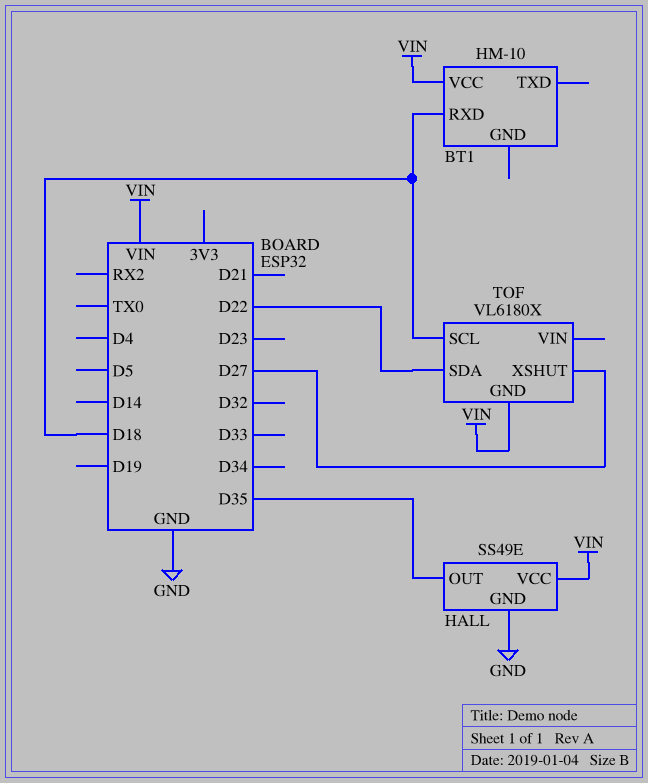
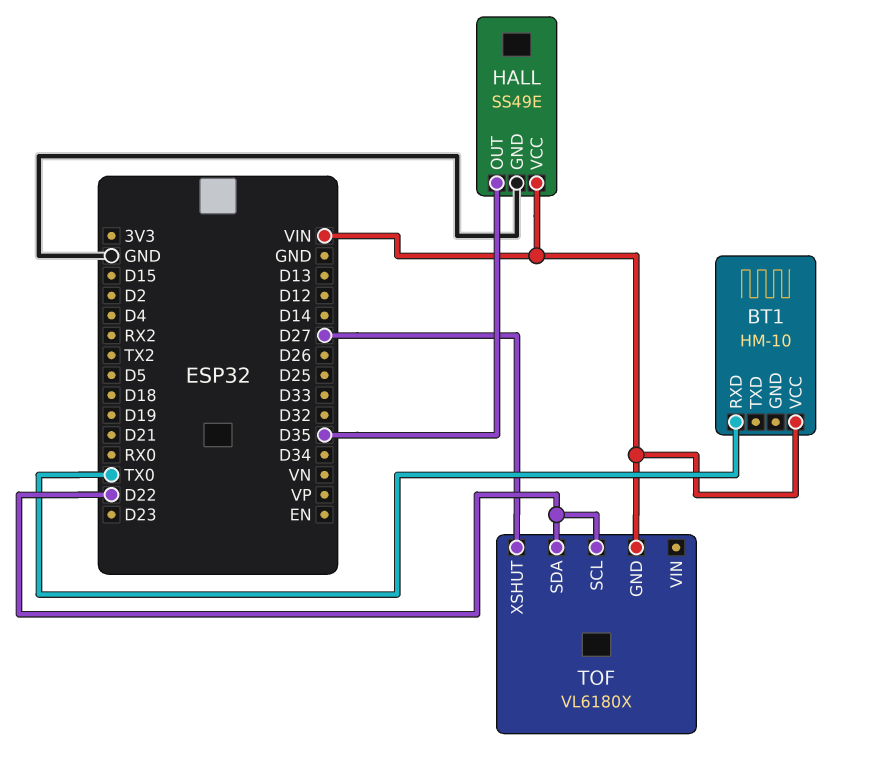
BT1 pin RXD: D18 -> TX0
TOF pin SCL: D18 -> D22

